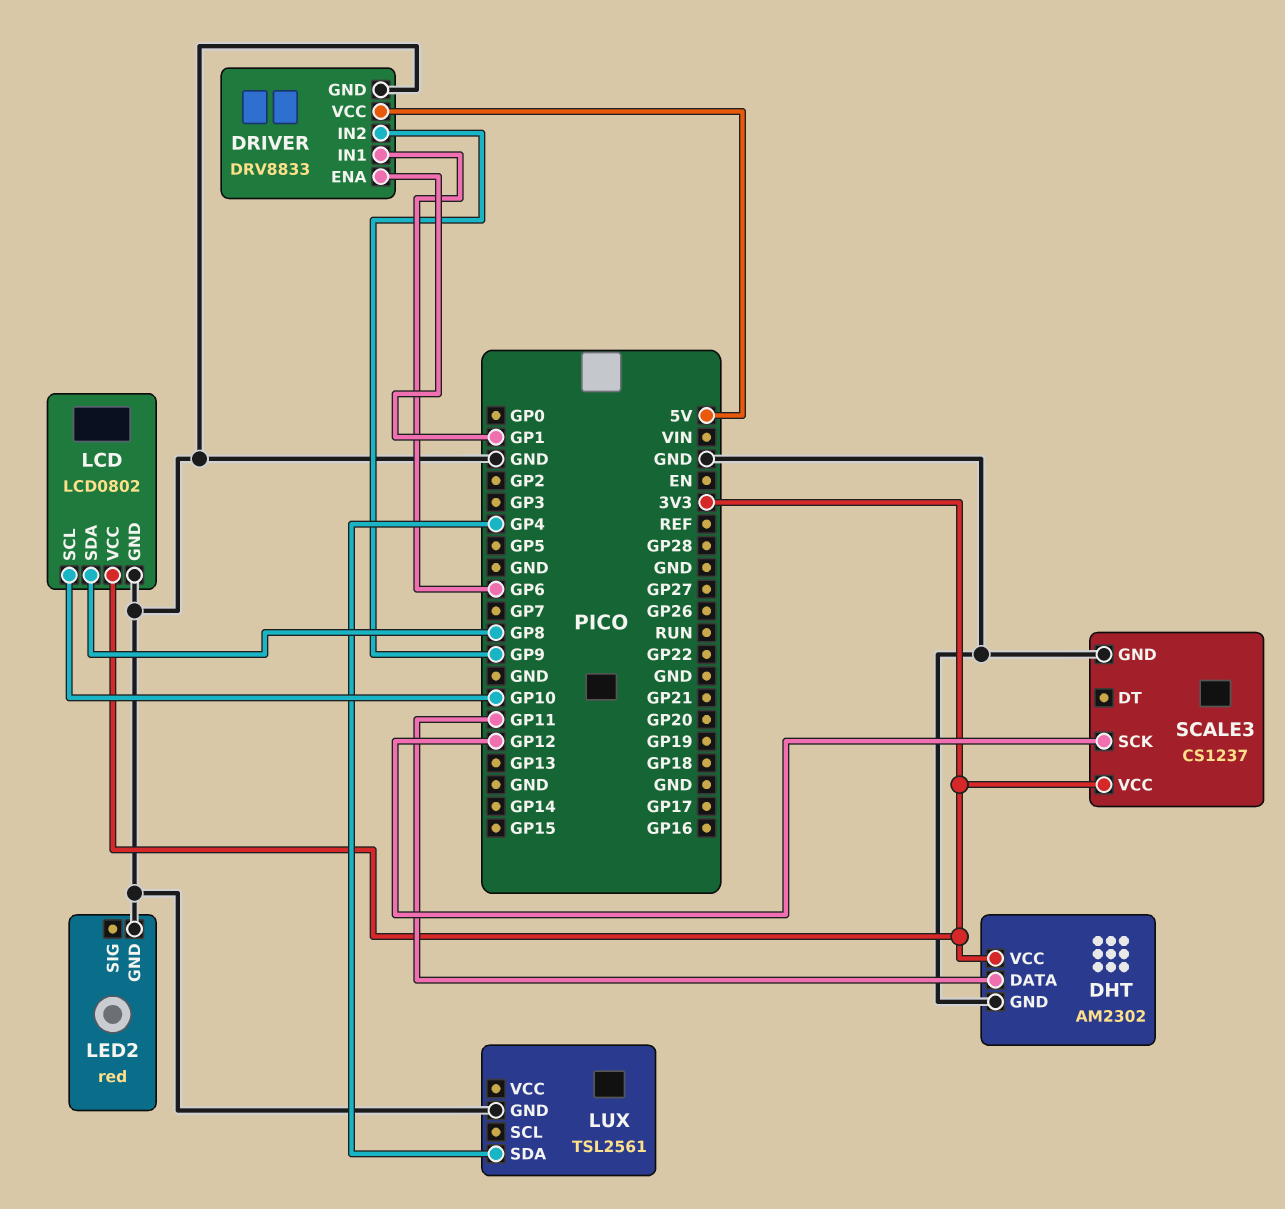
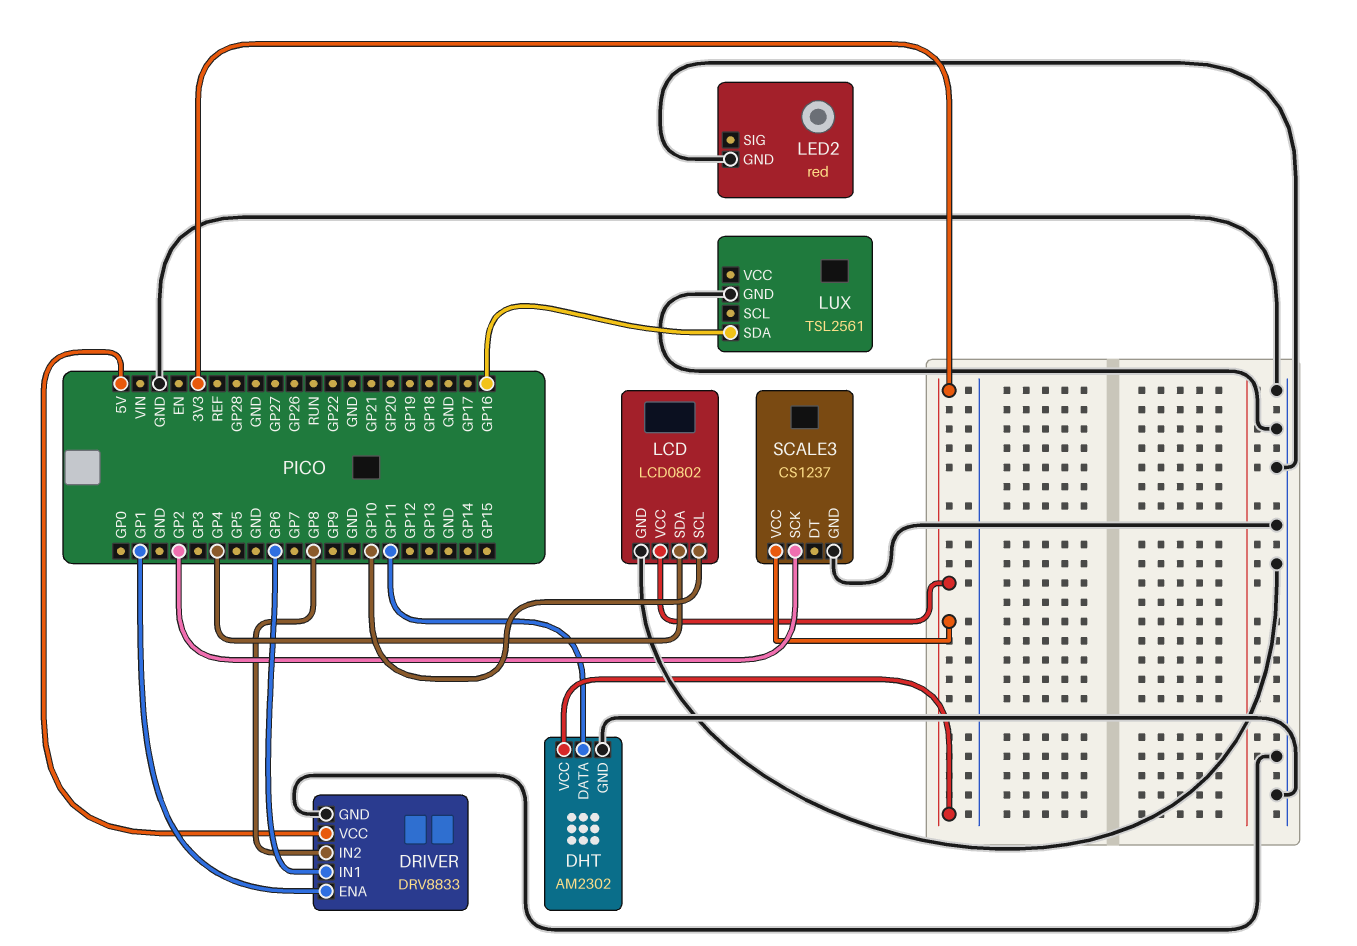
DRIVER pin IN2: GP9 -> GP8
LCD pin SDA: GP8 -> GP4
LUX pin SDA: GP4 -> GP16
SCALE3 pin SCK: GP12 -> GP2

